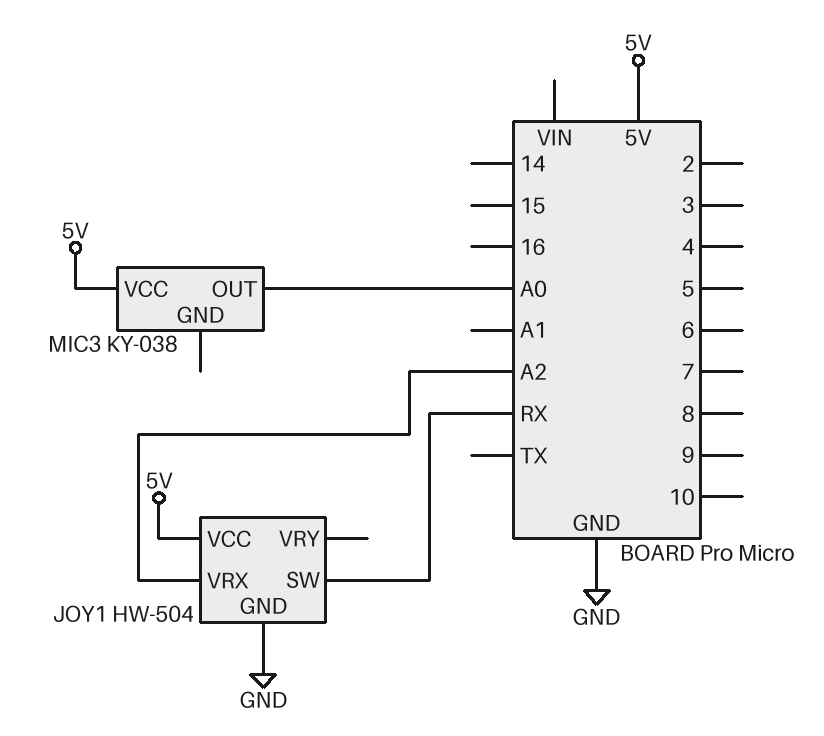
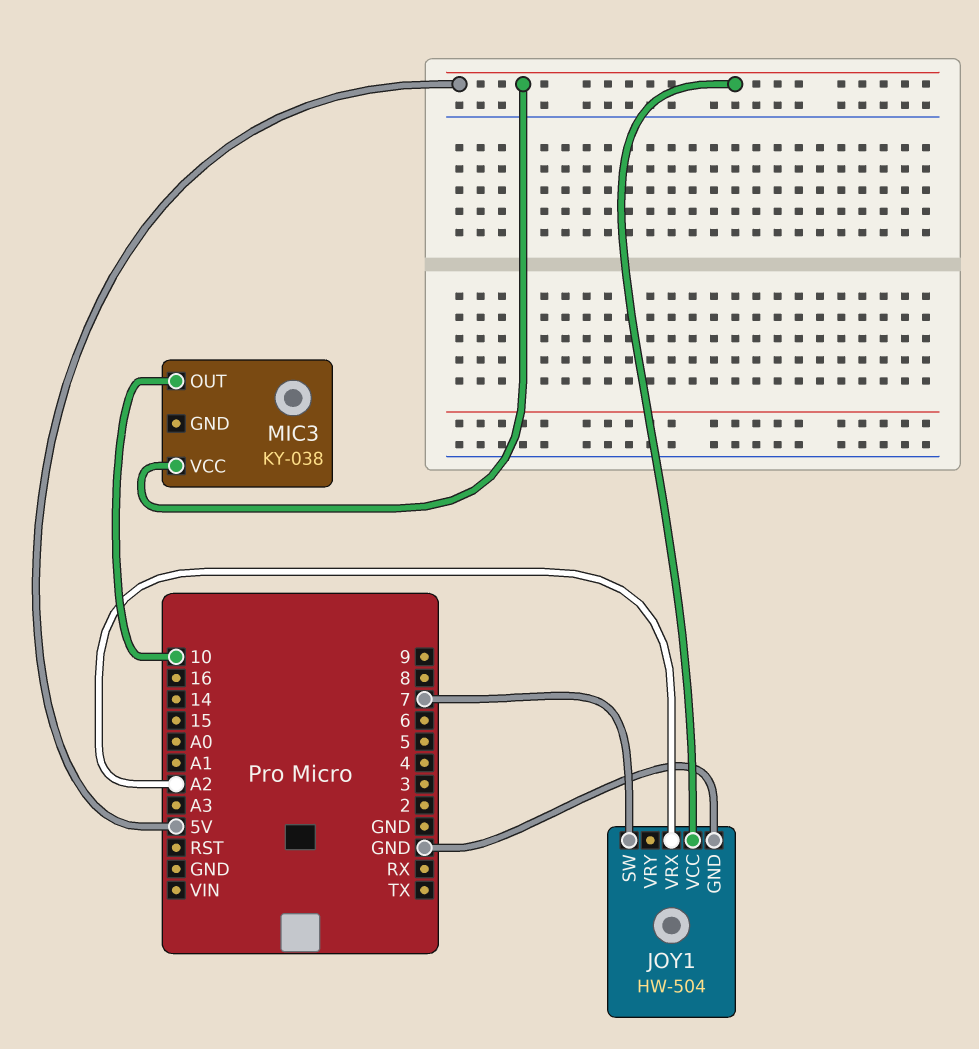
JOY1 pin SW: RX -> 7
MIC3 pin OUT: A0 -> 10

